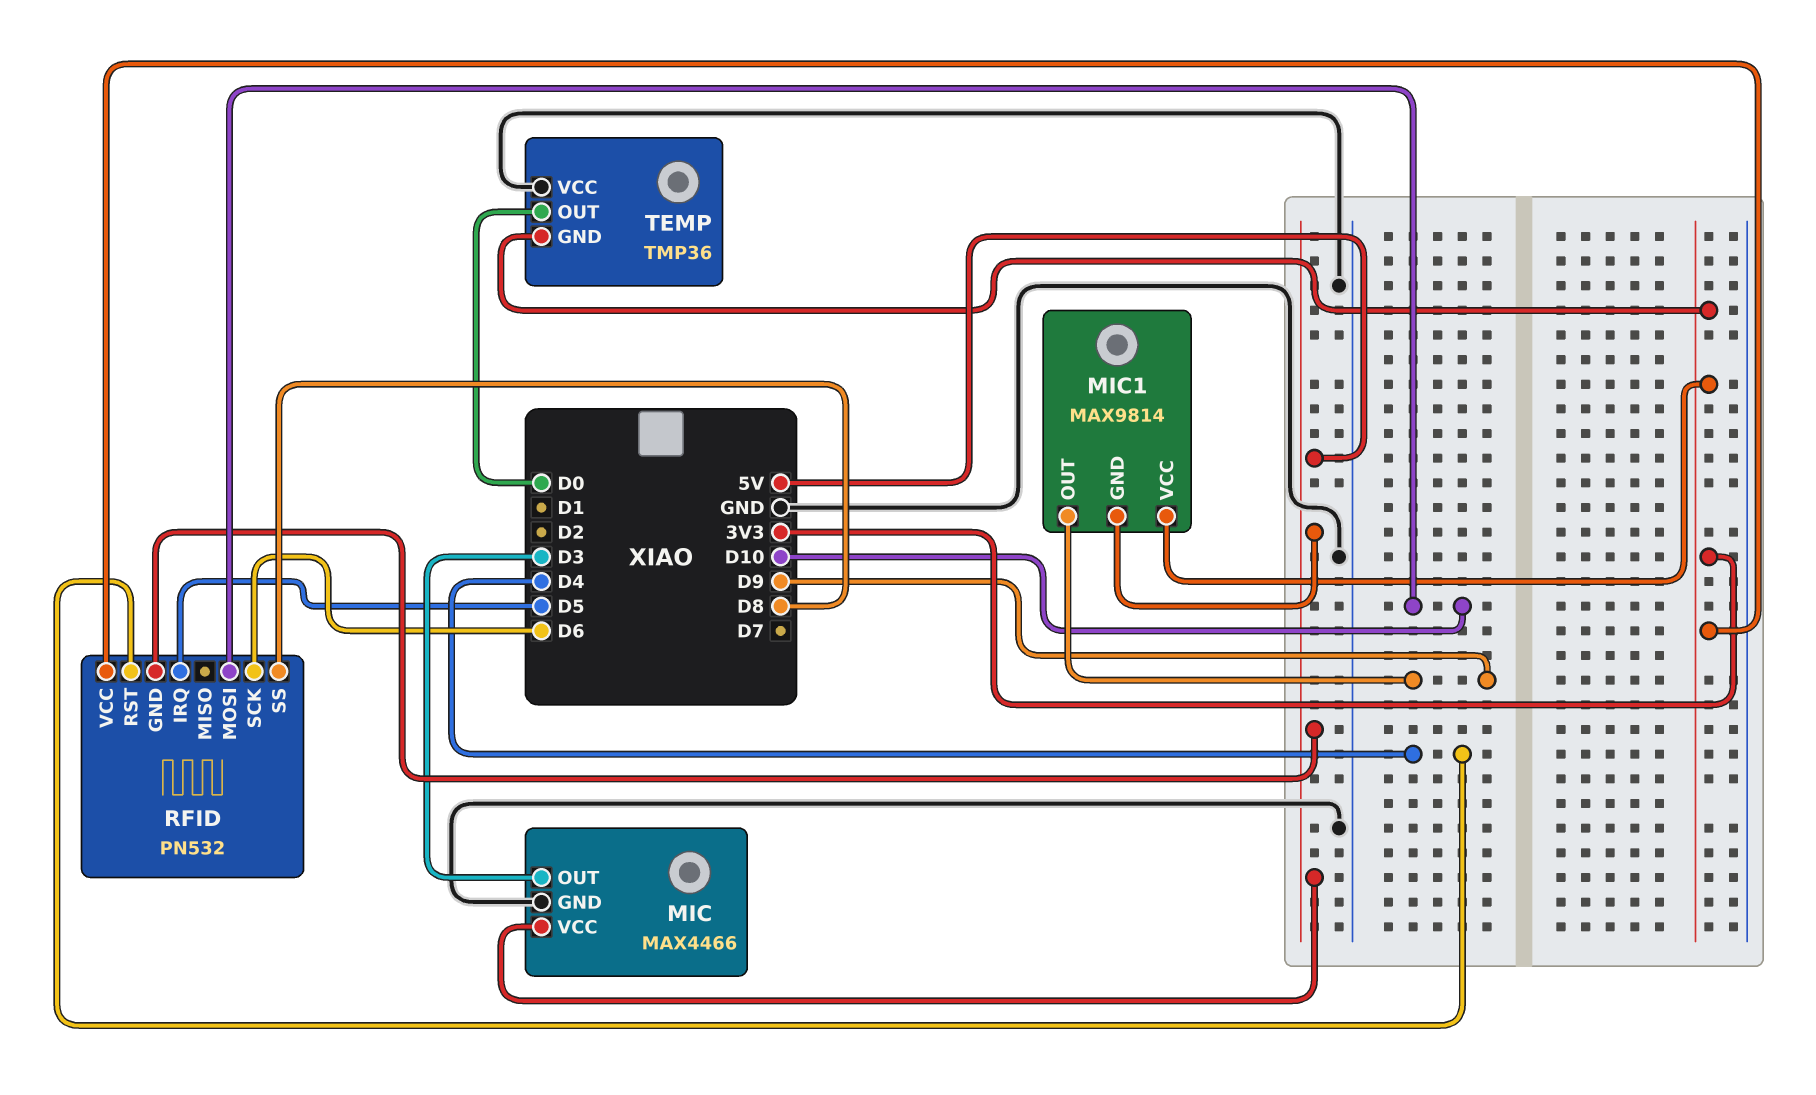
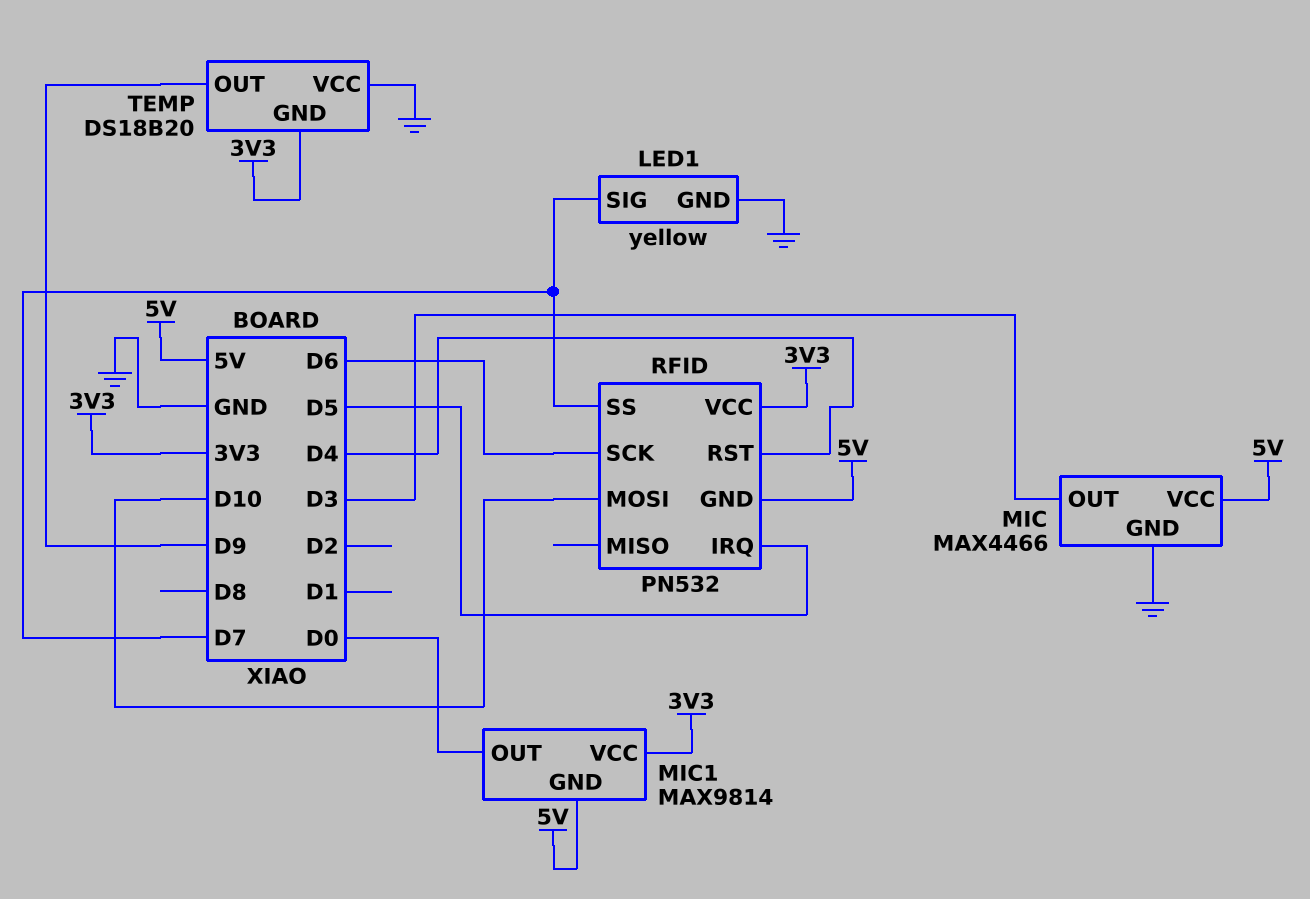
LED1: none -> yellow
LED1 pin GND: none -> GND
LED1 pin SIG: none -> D7
MIC1 pin OUT: D9 -> D0
RFID pin SS: D8 -> D7
TEMP: TMP36 -> DS18B20
TEMP pin OUT: D0 -> D9

